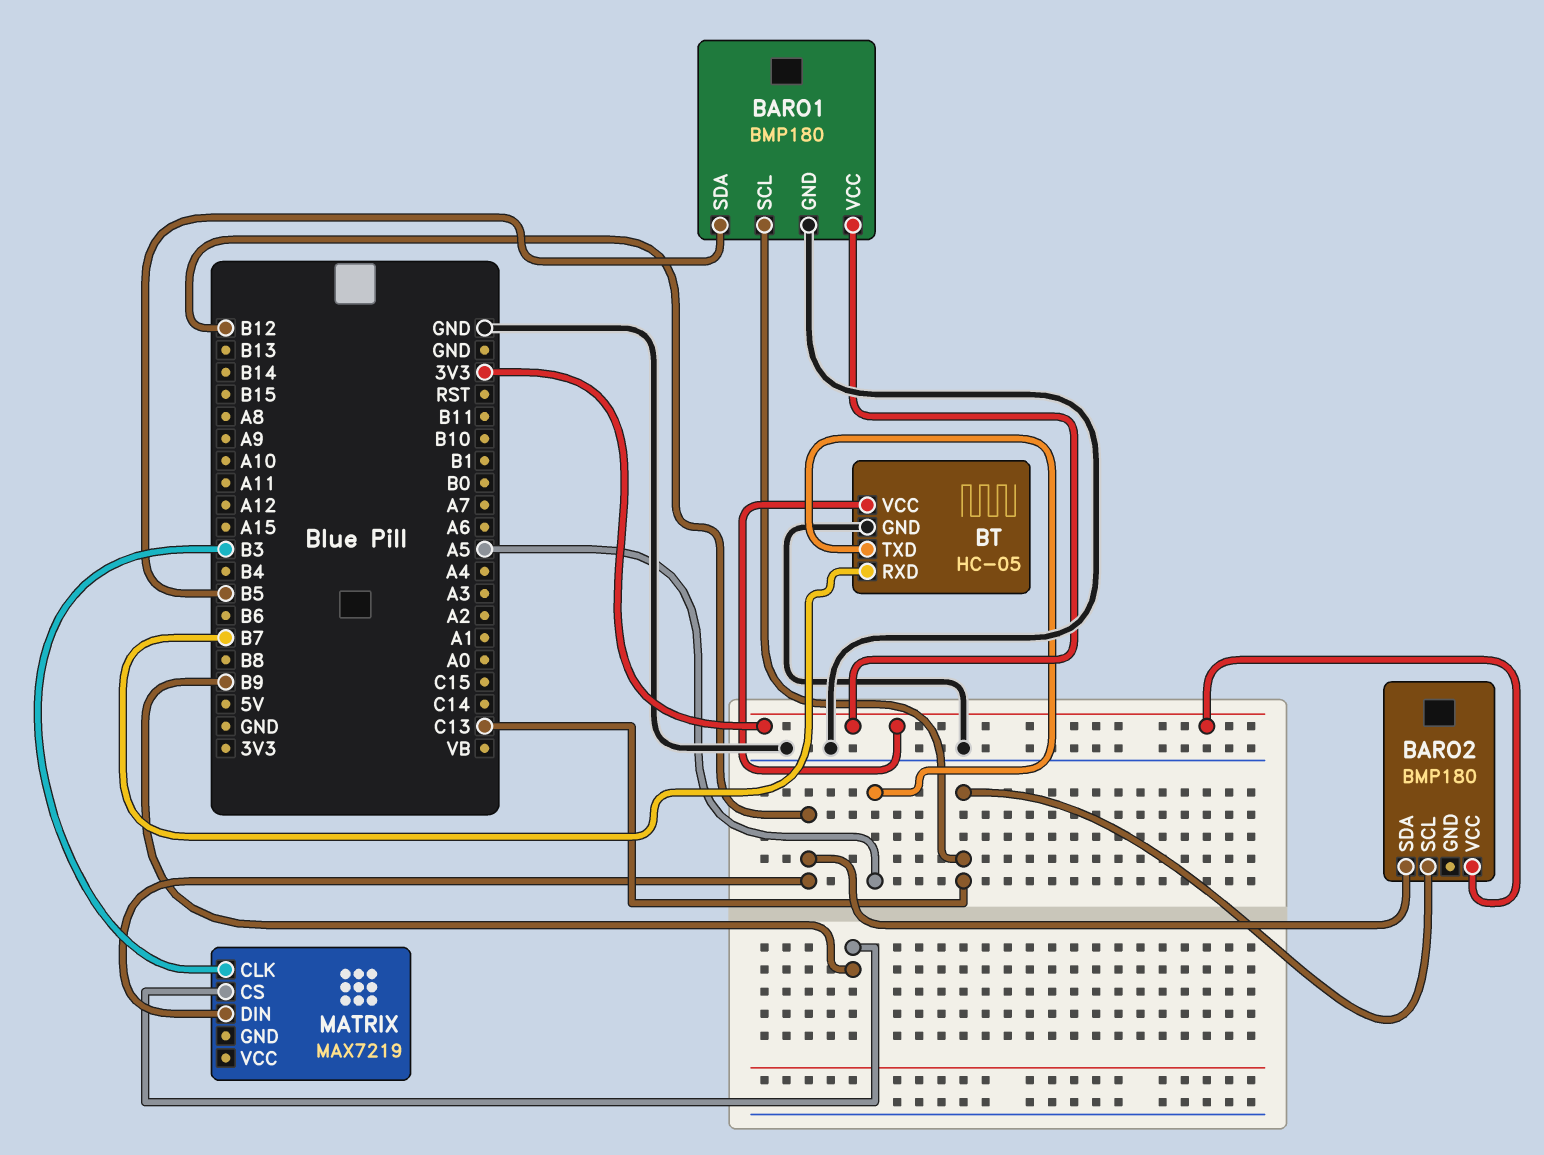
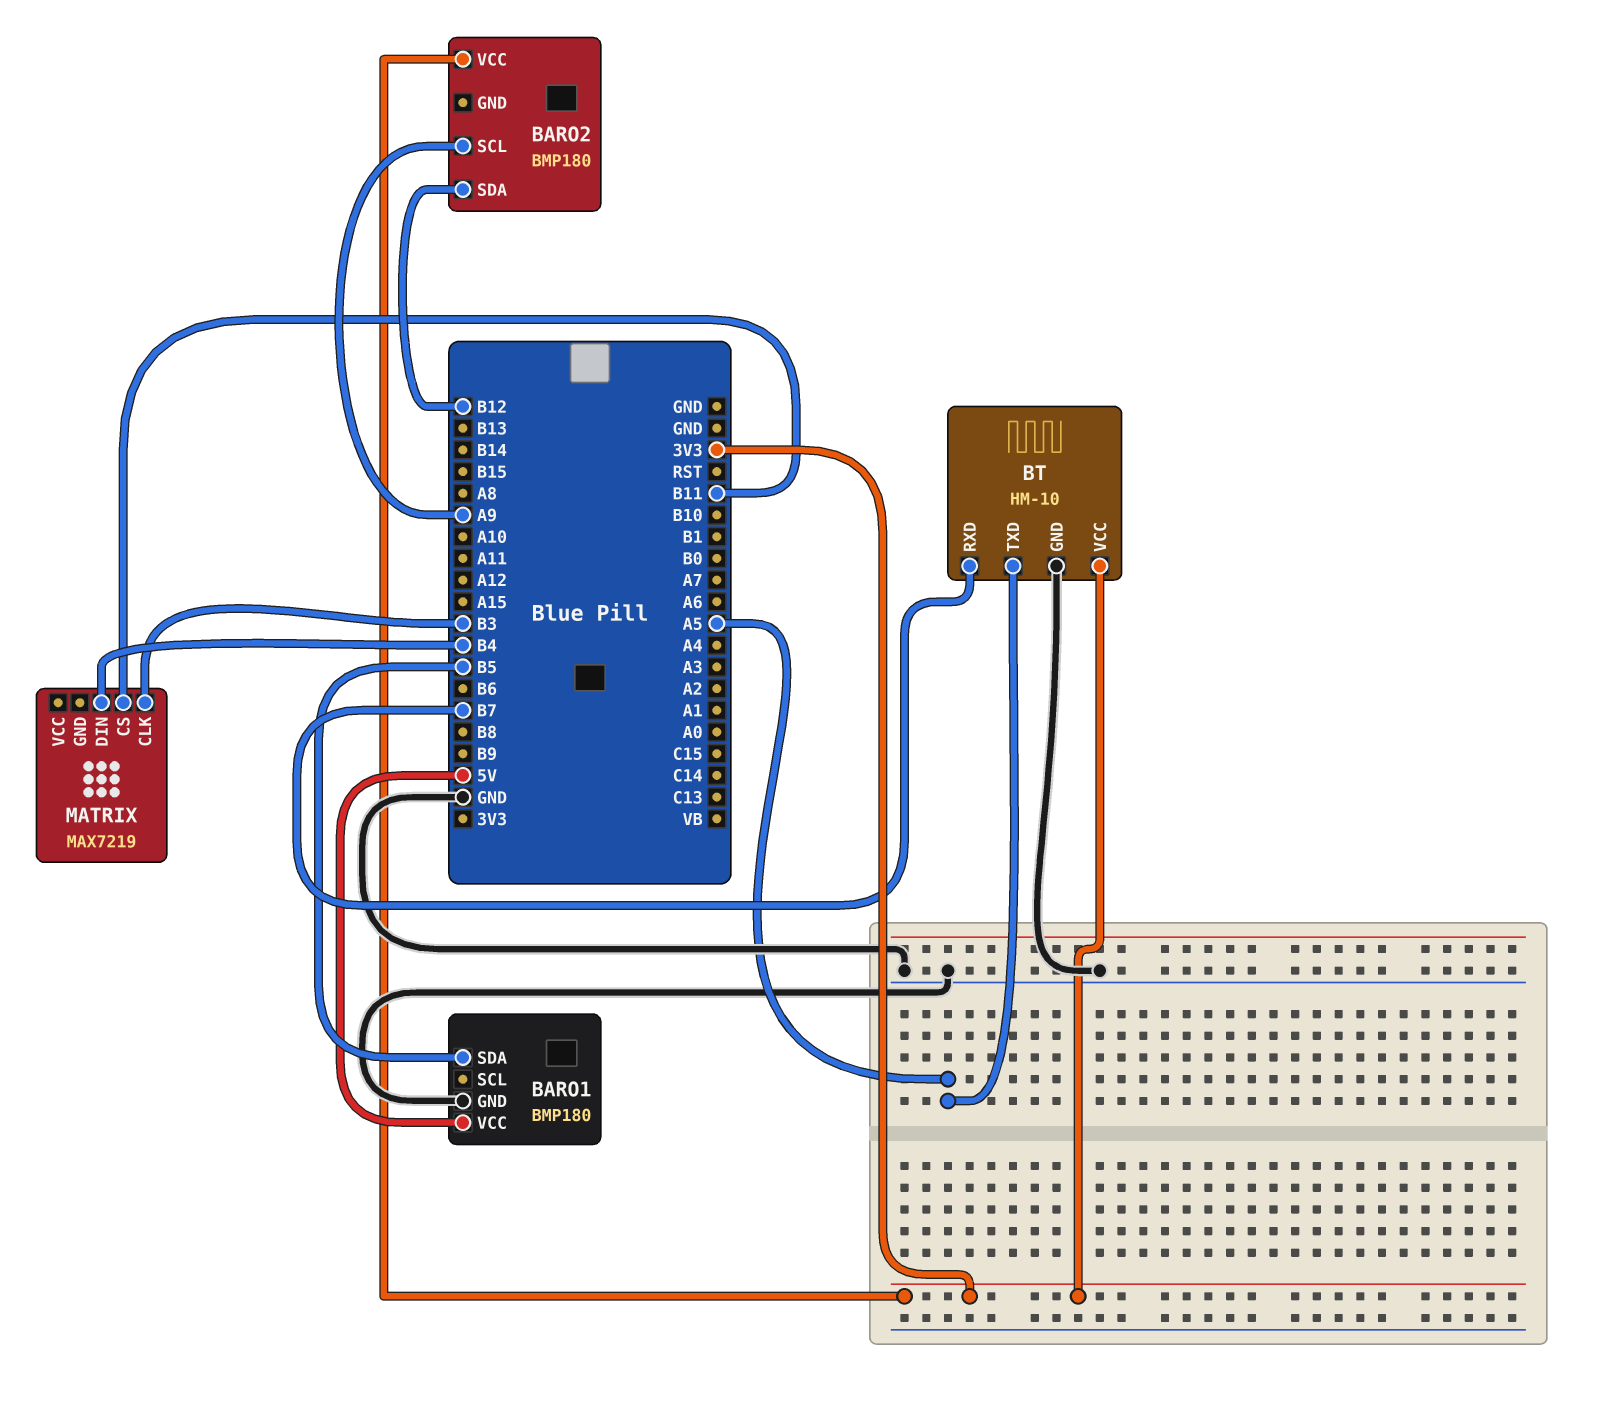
BARO1 pin SCL: C13 -> none
BARO1 pin VCC: 3V3 -> 5V
BARO2 pin SCL: C13 -> A9
BT: HC-05 -> HM-10
MATRIX pin CS: B9 -> B11
MATRIX pin DIN: B12 -> B4

